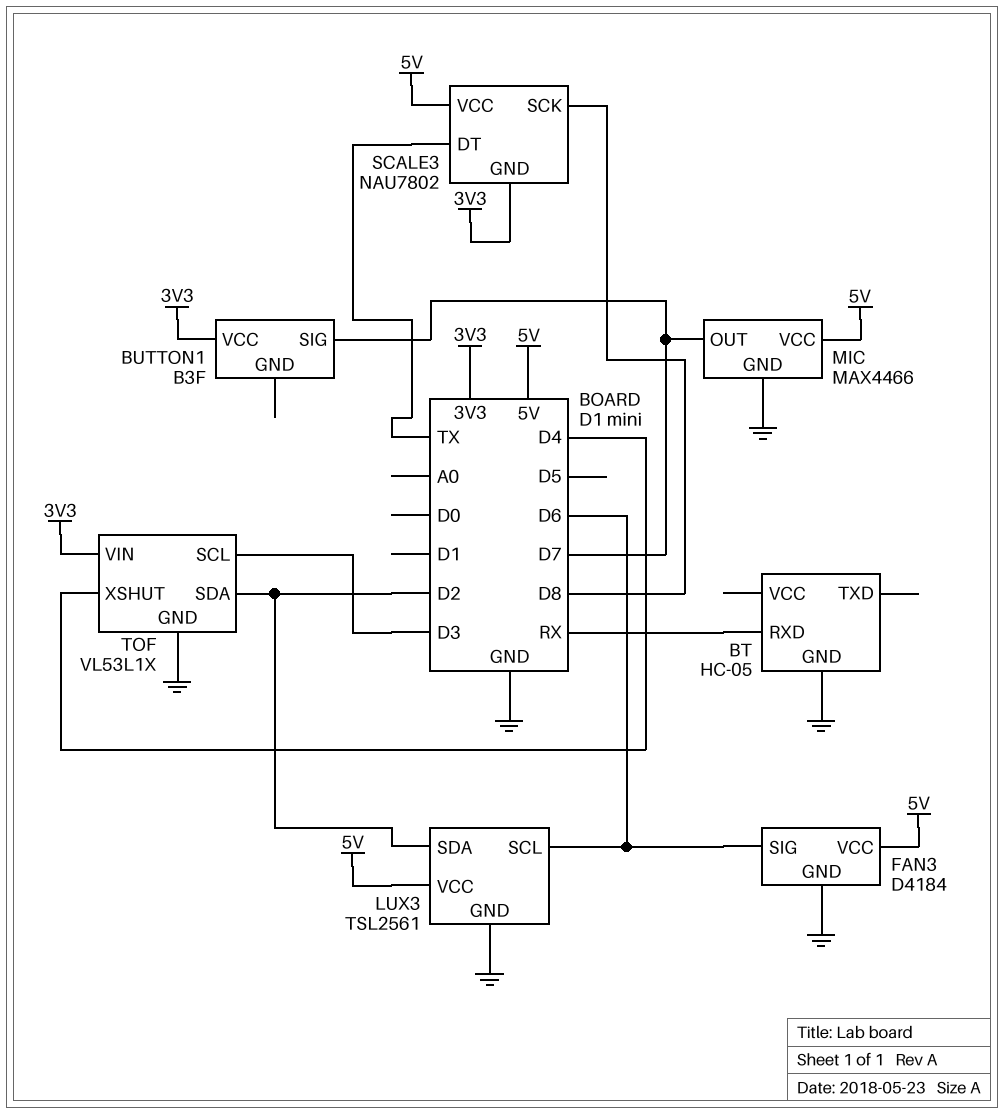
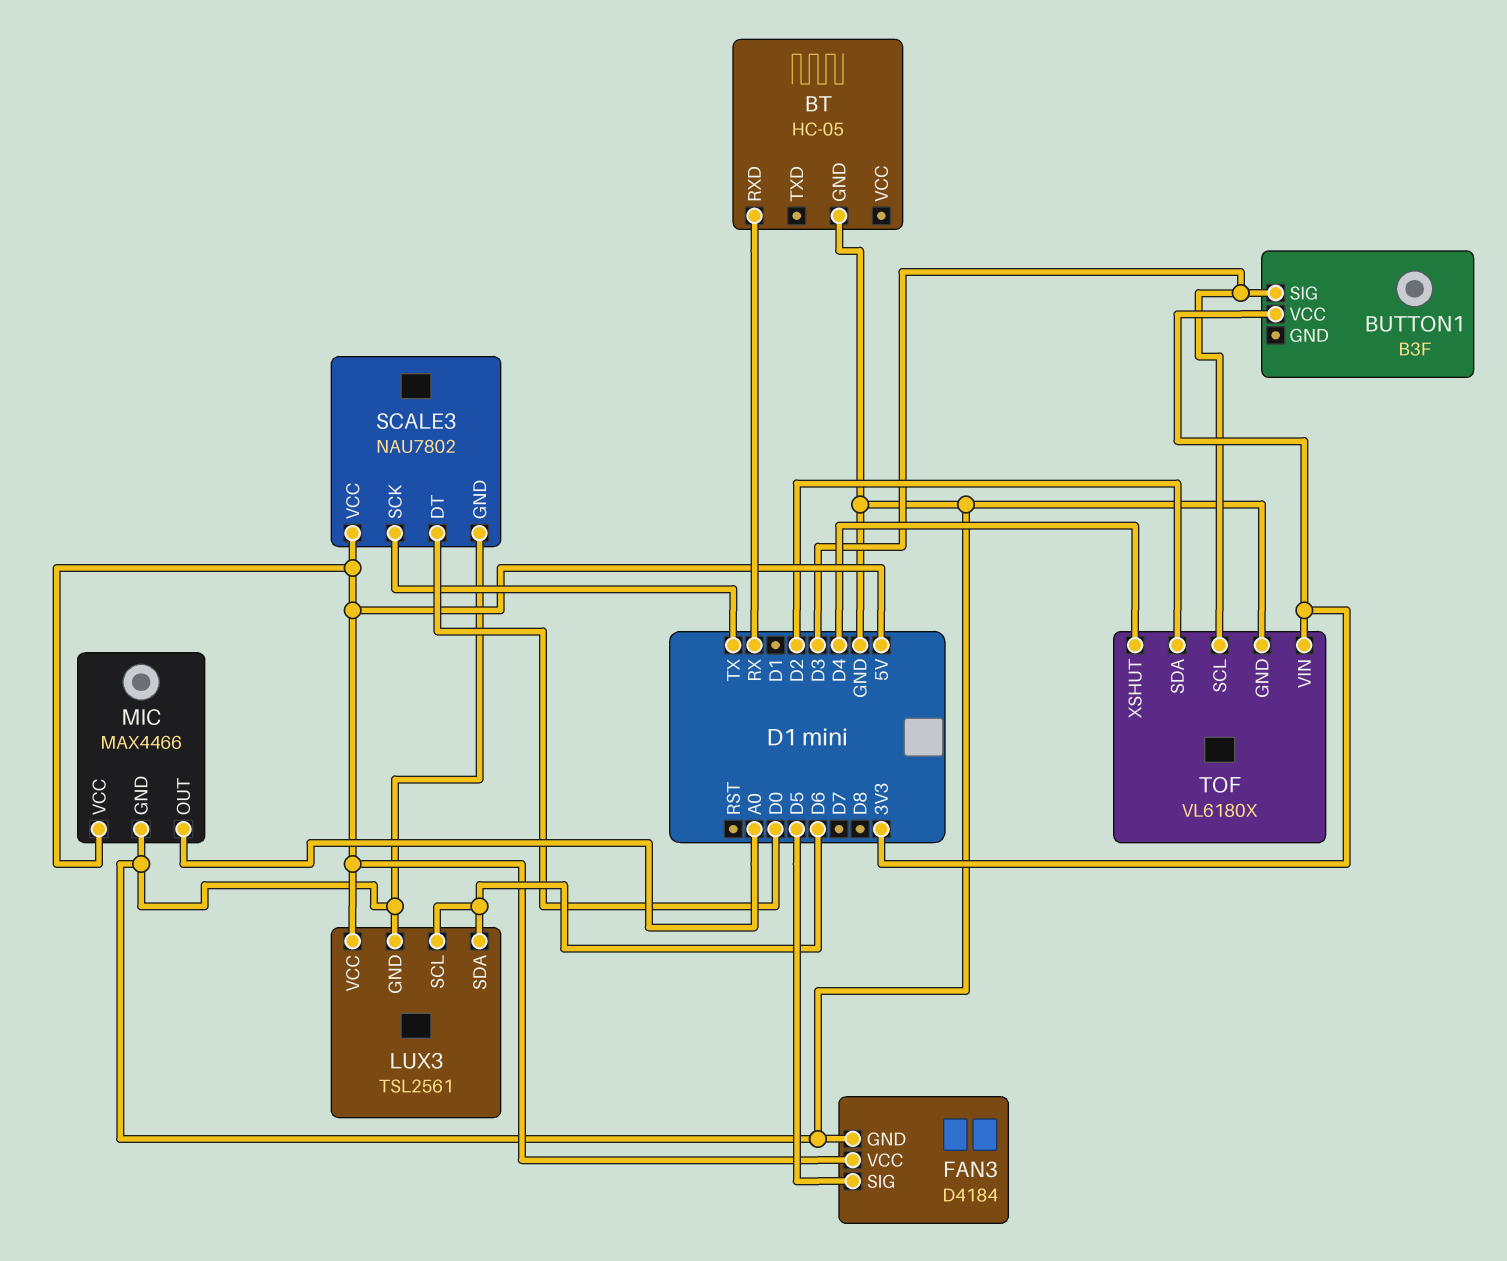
BUTTON1 pin SIG: D7 -> D3
FAN3 pin SIG: D6 -> D5
LUX3 pin SDA: D2 -> D6
MIC pin OUT: D7 -> A0
SCALE3 pin DT: TX -> D0
SCALE3 pin GND: 3V3 -> GND
SCALE3 pin SCK: D8 -> TX
TOF: VL53L1X -> VL6180X

